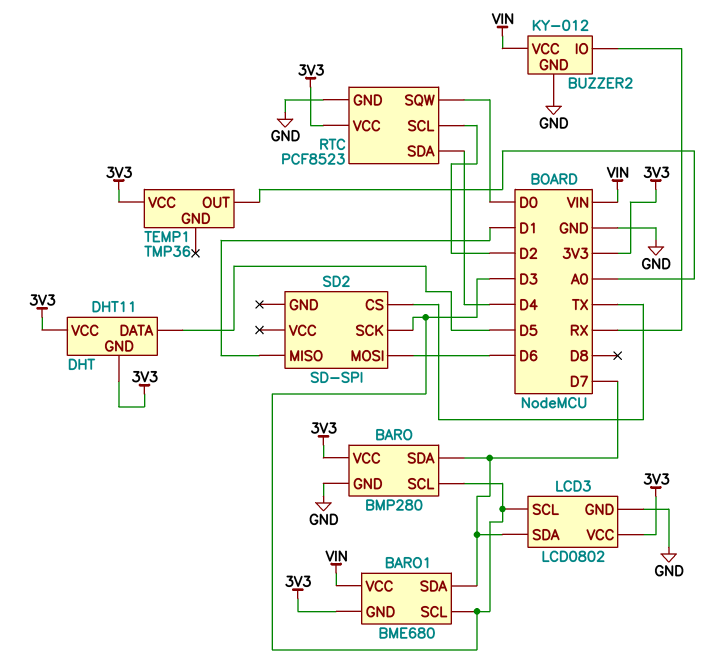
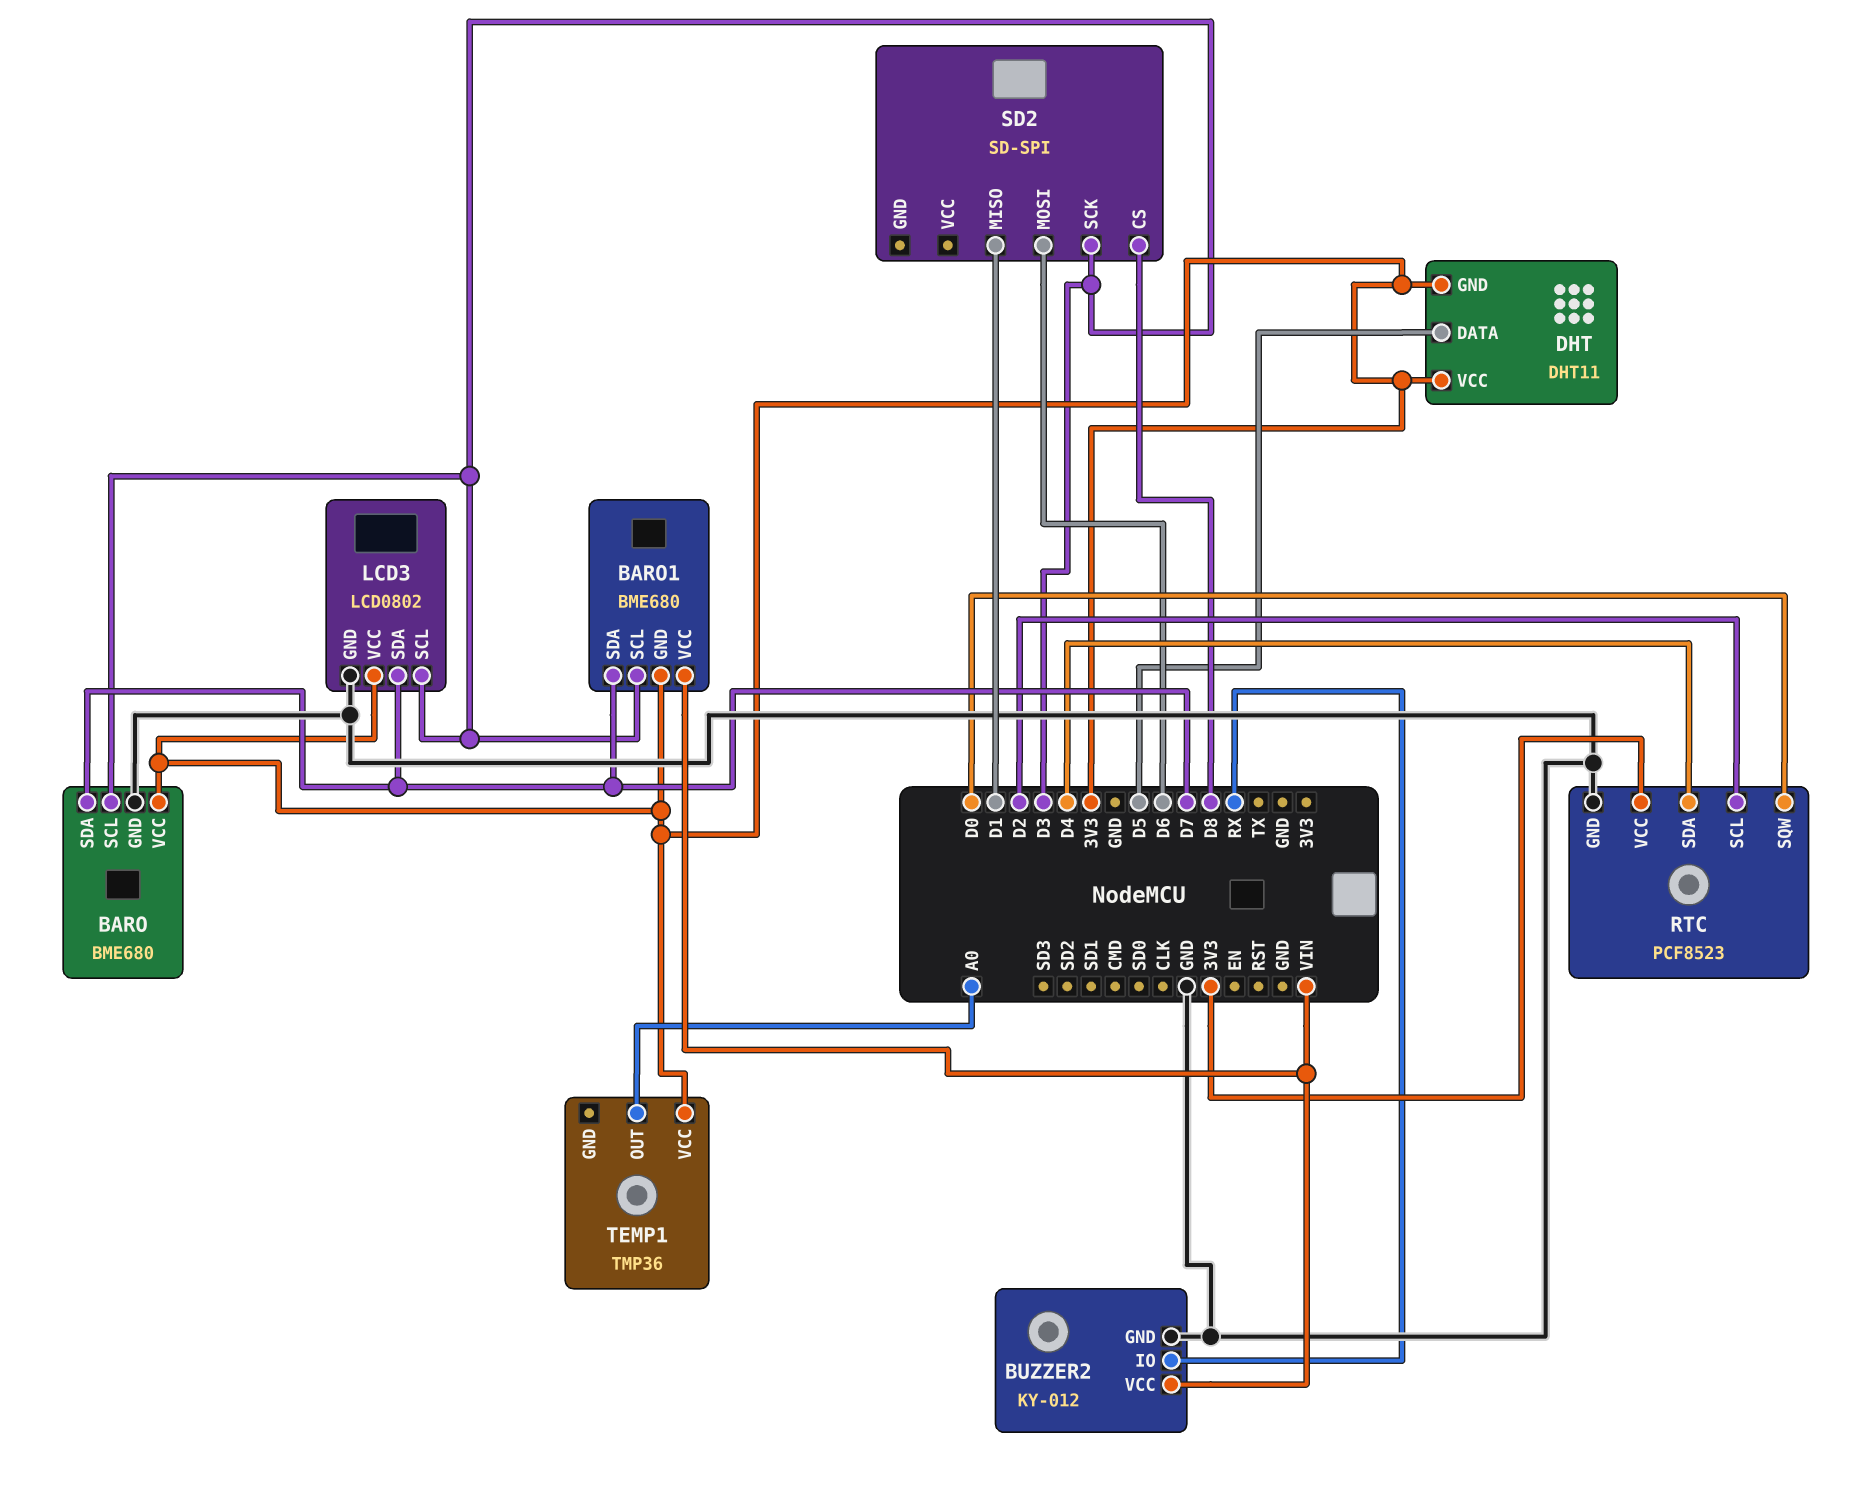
BARO: BMP280 -> BME680
SD2 pin CS: TX -> D8

